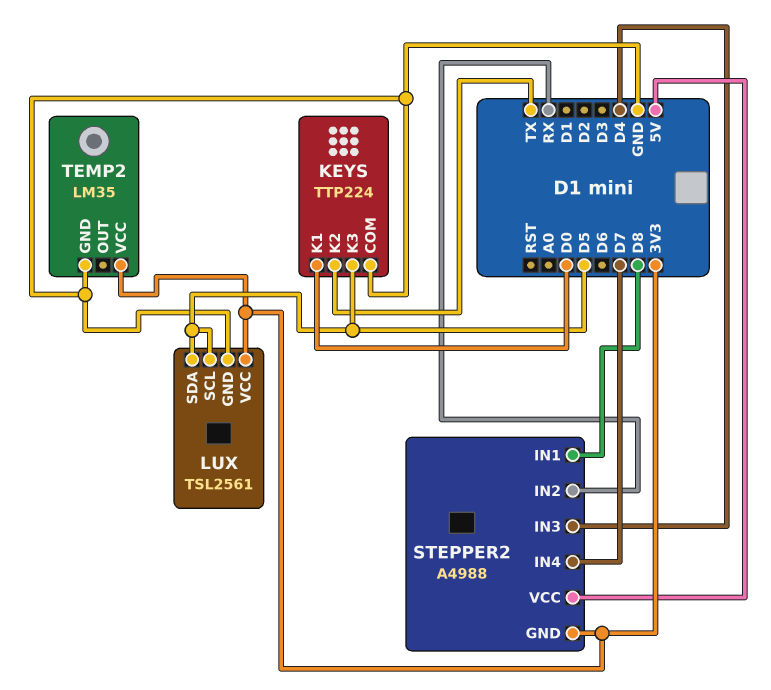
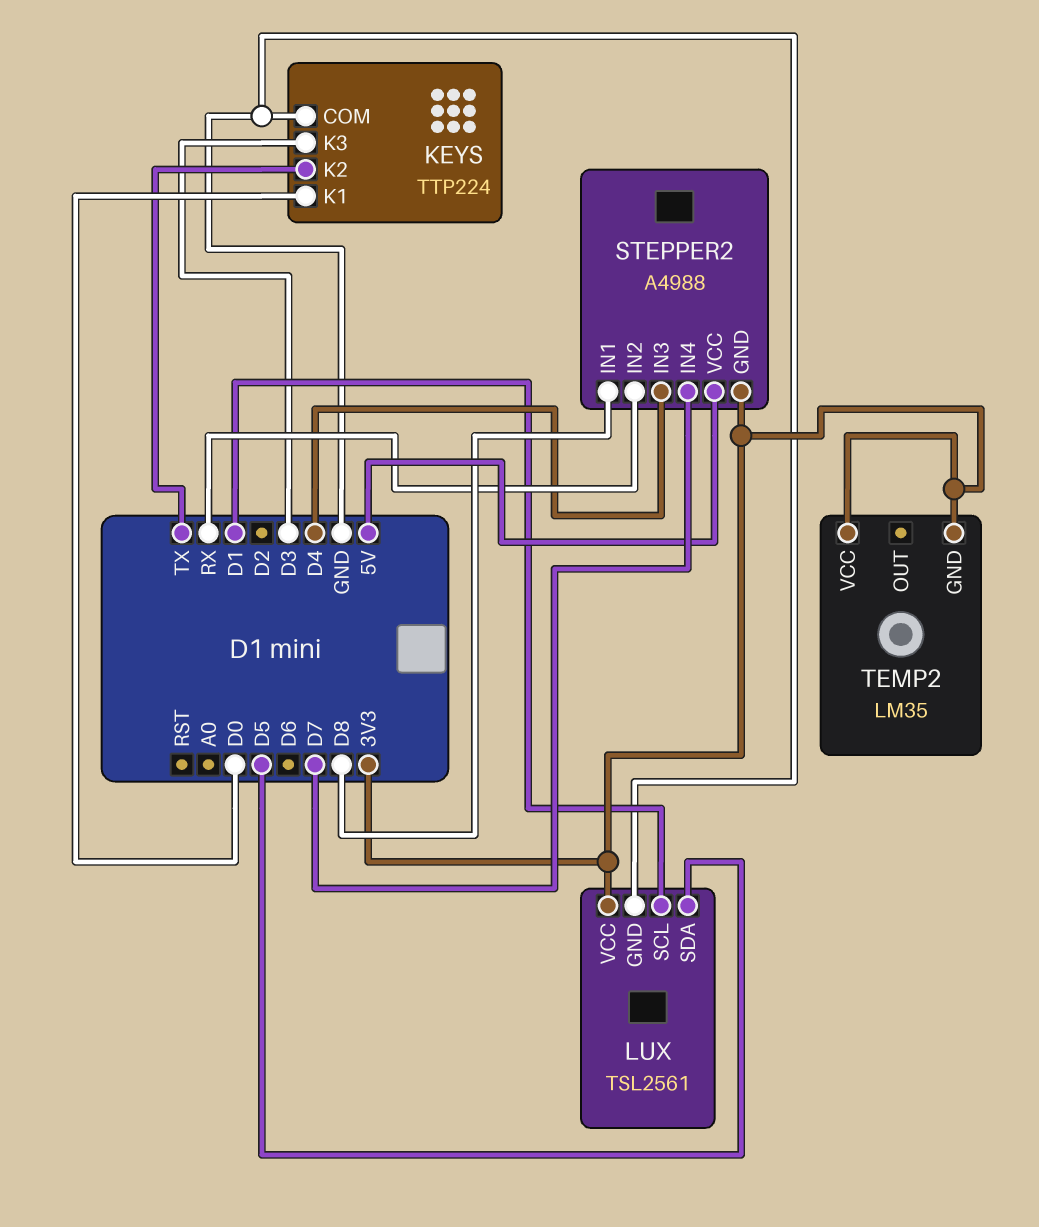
KEYS pin K3: D5 -> D3
LUX pin SCL: D5 -> D1
TEMP2 pin GND: GND -> 3V3

